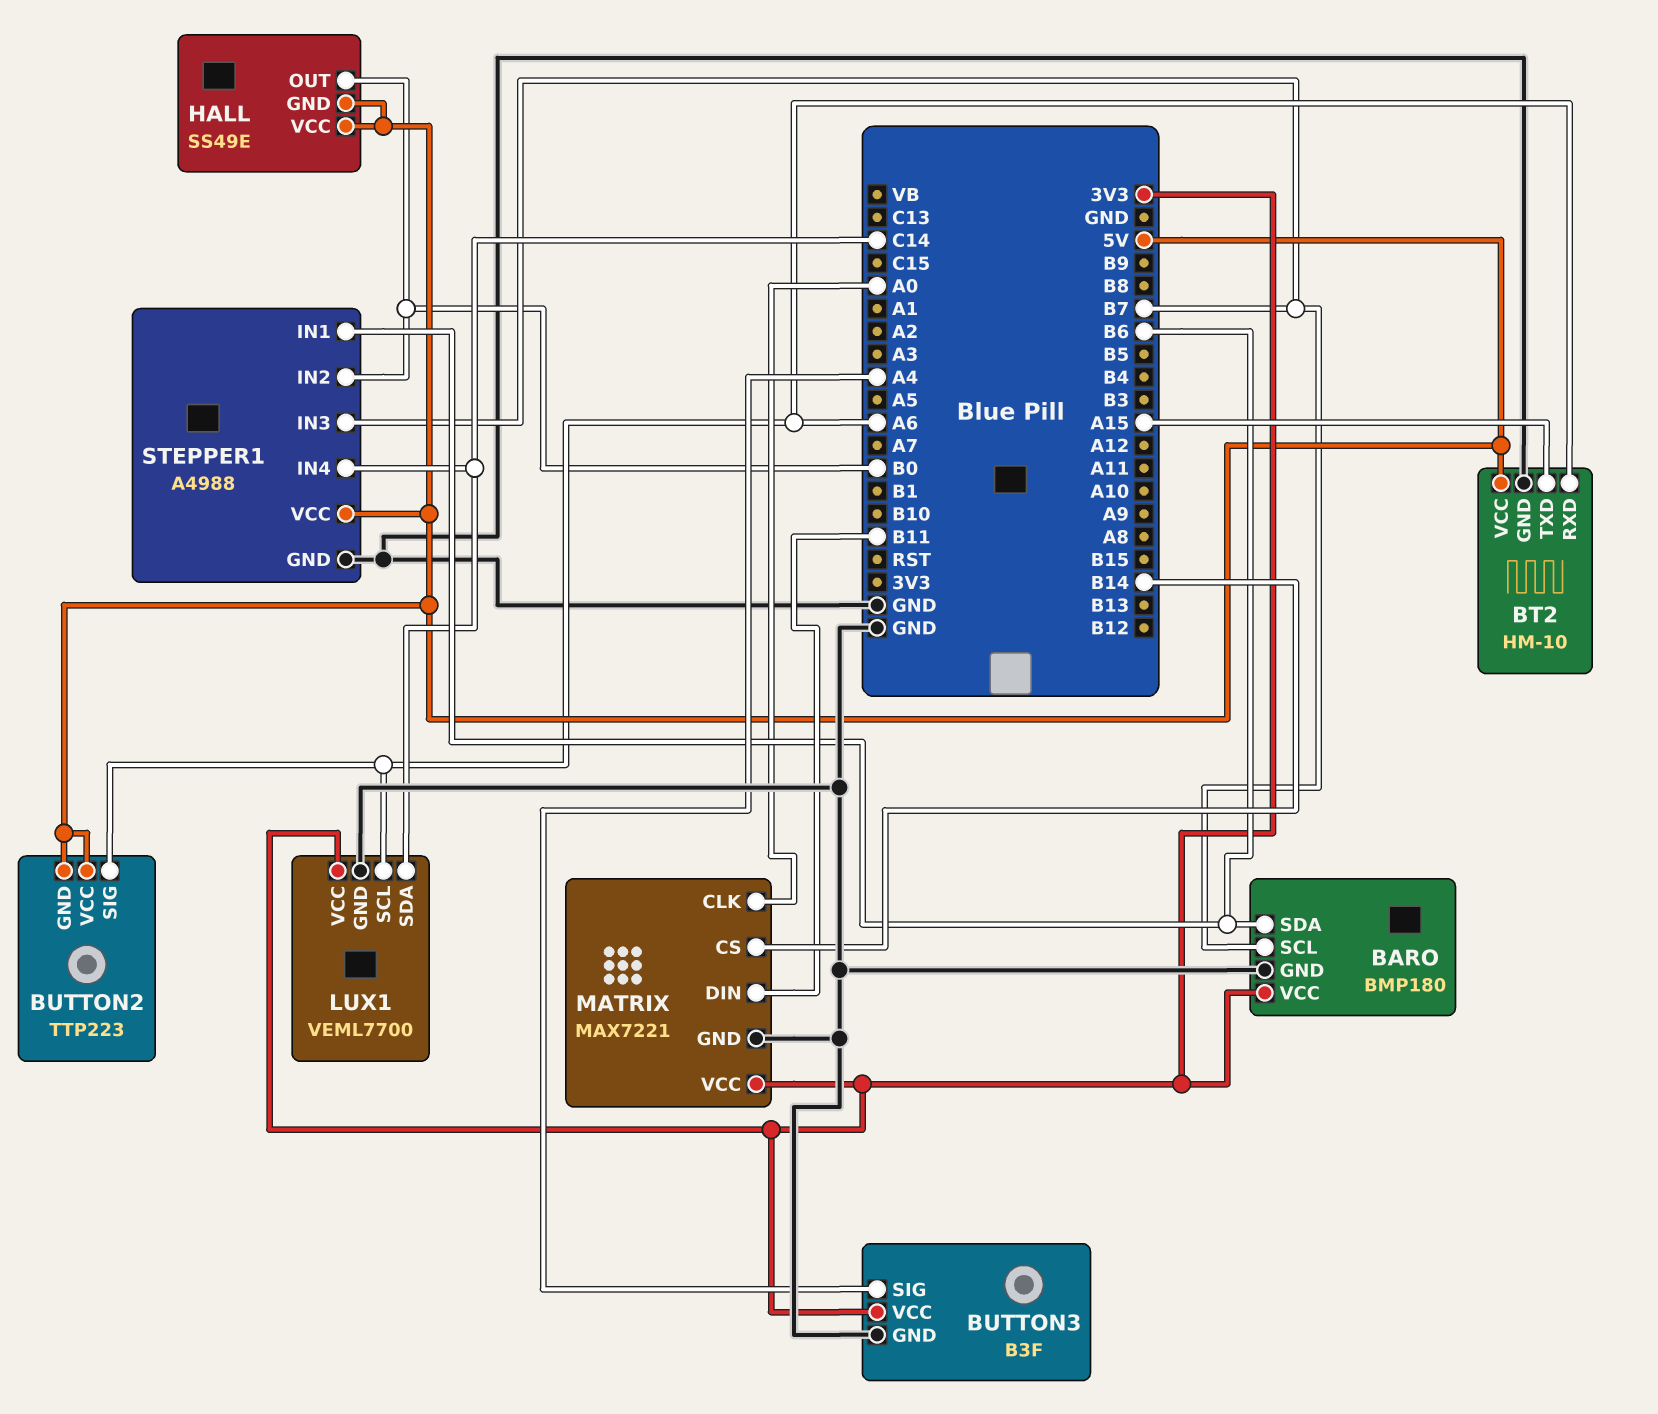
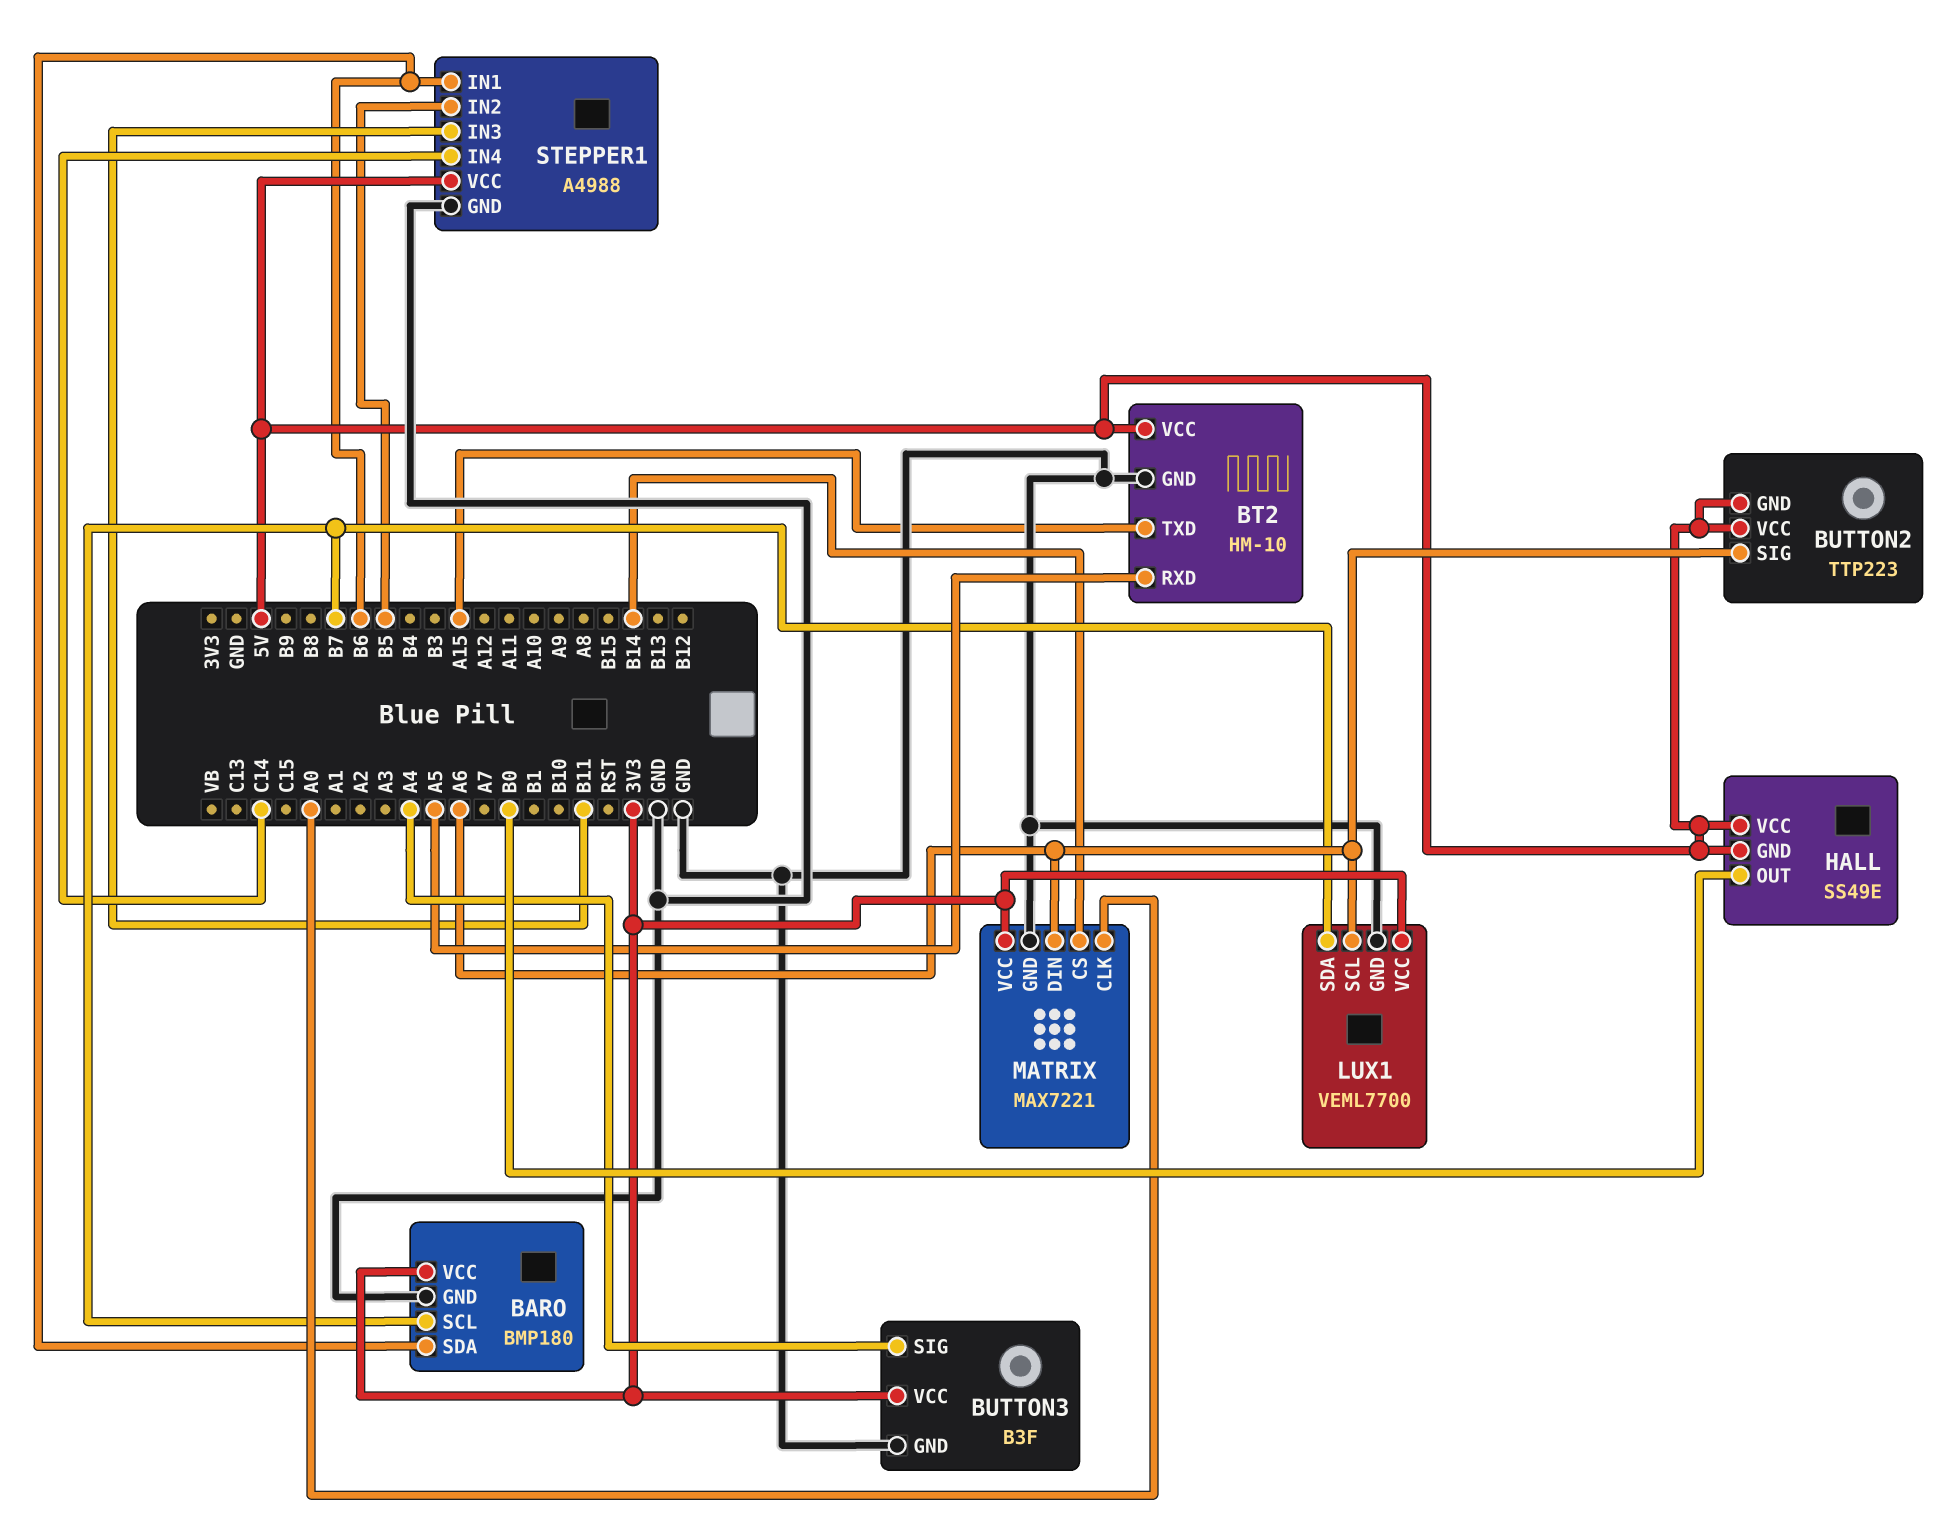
BT2 pin RXD: A6 -> A5
LUX1 pin SDA: C14 -> B7
MATRIX pin DIN: B11 -> A6
STEPPER1 pin IN2: B0 -> B5
STEPPER1 pin IN3: B7 -> B11

